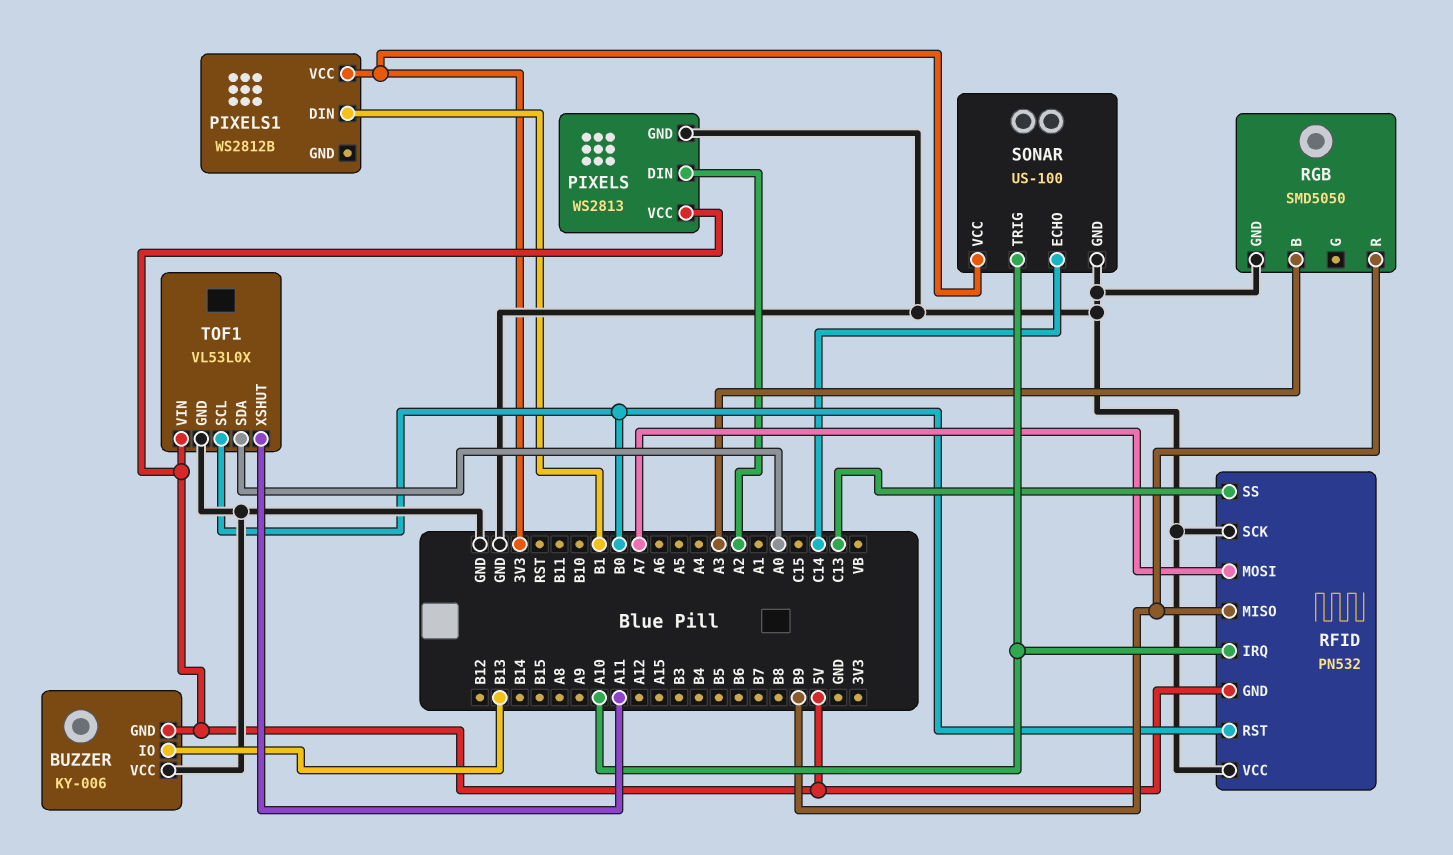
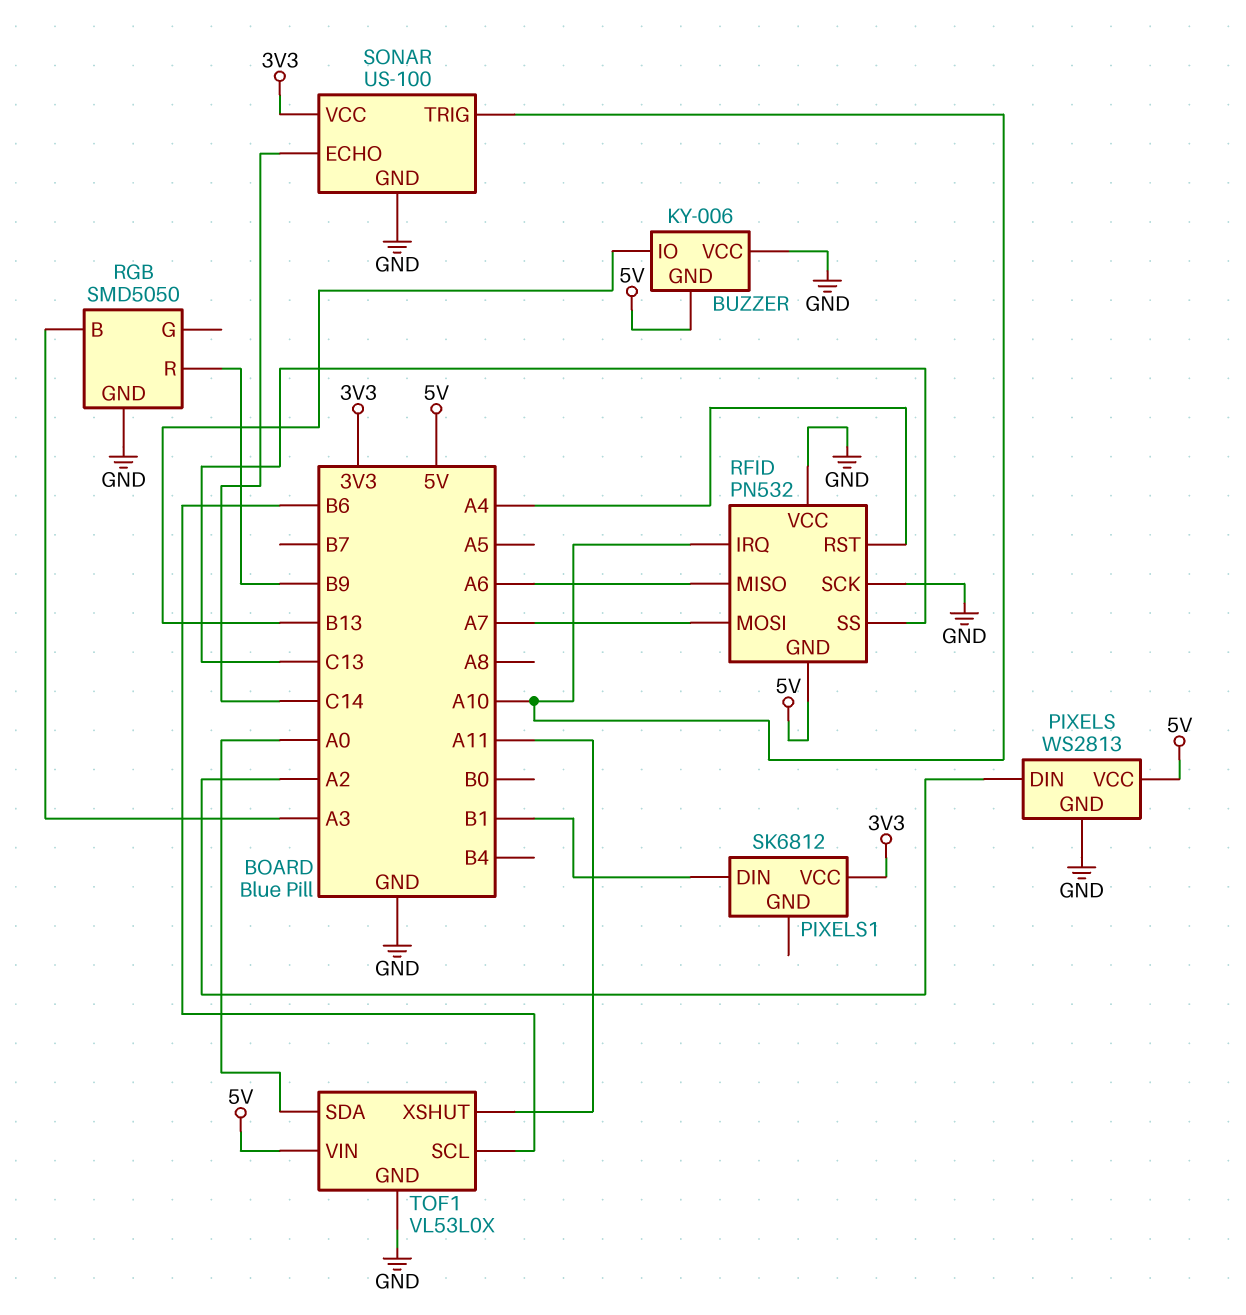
PIXELS1: WS2812B -> SK6812
RFID pin MISO: B9 -> A6
RFID pin RST: B0 -> A4
TOF1 pin SCL: B0 -> B6

